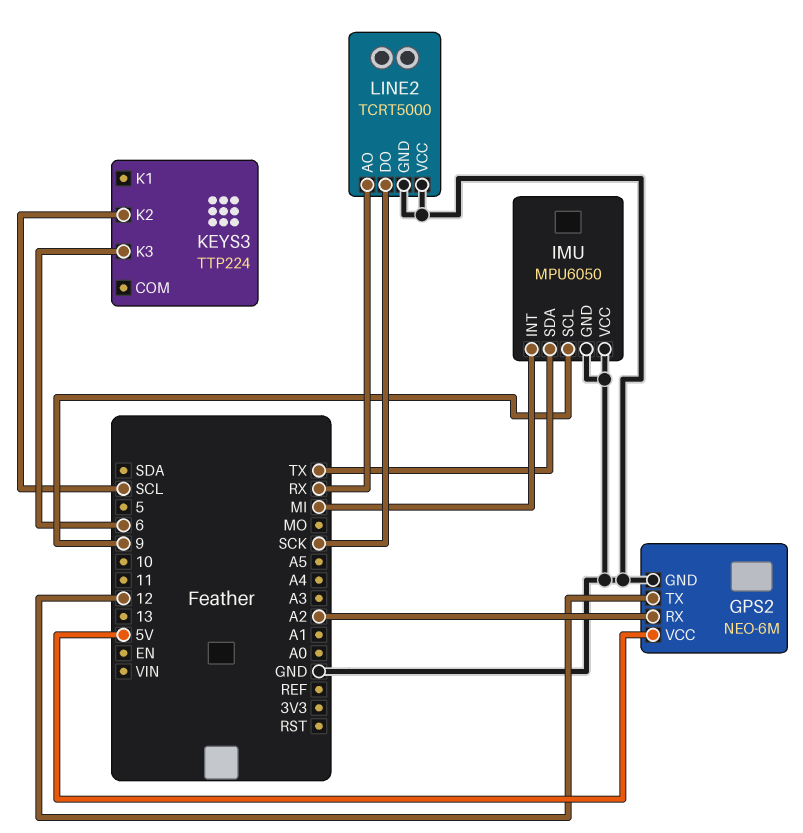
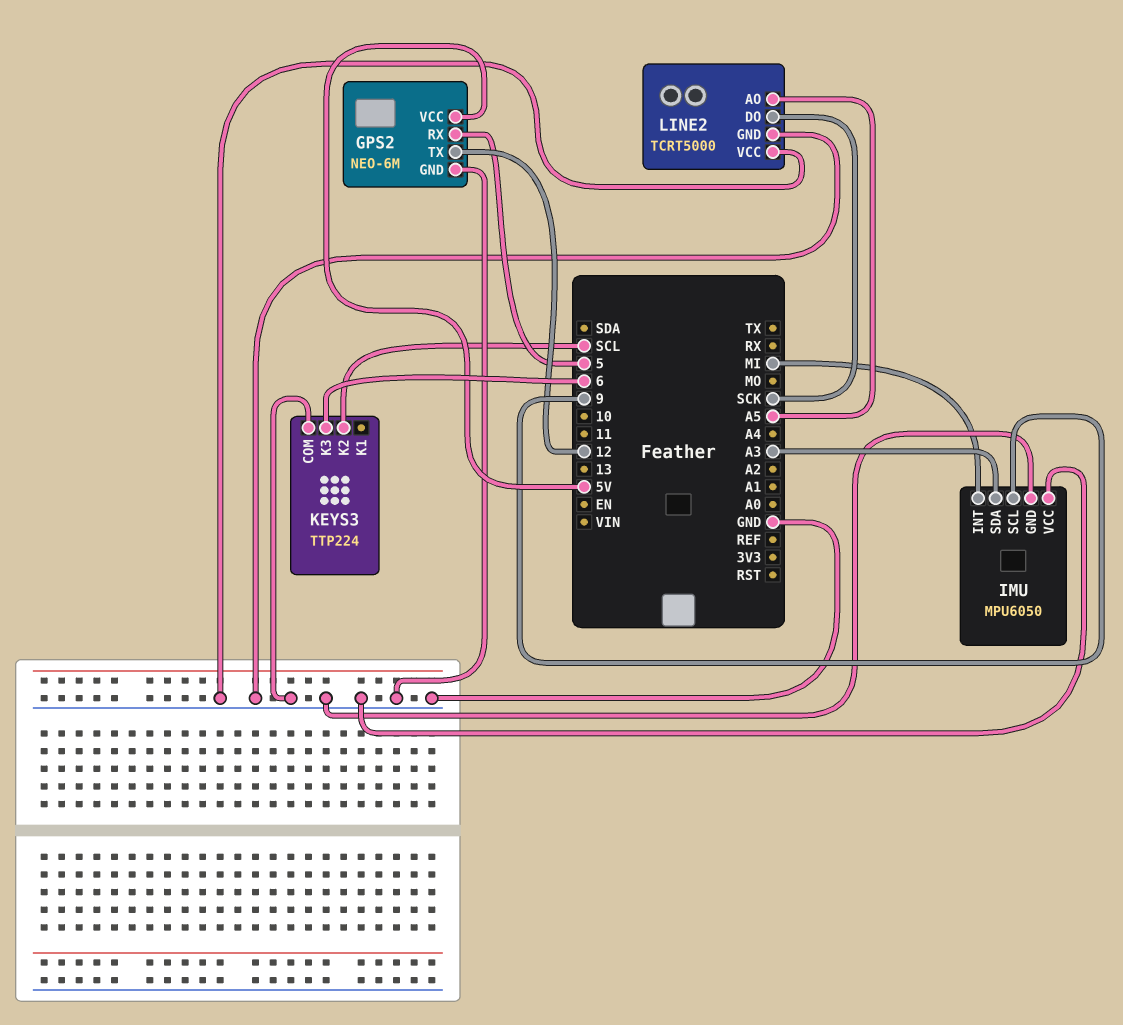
GPS2 pin RX: A2 -> 5
IMU pin SDA: TX -> A3
KEYS3 pin COM: none -> GND
LINE2 pin AO: RX -> A5

